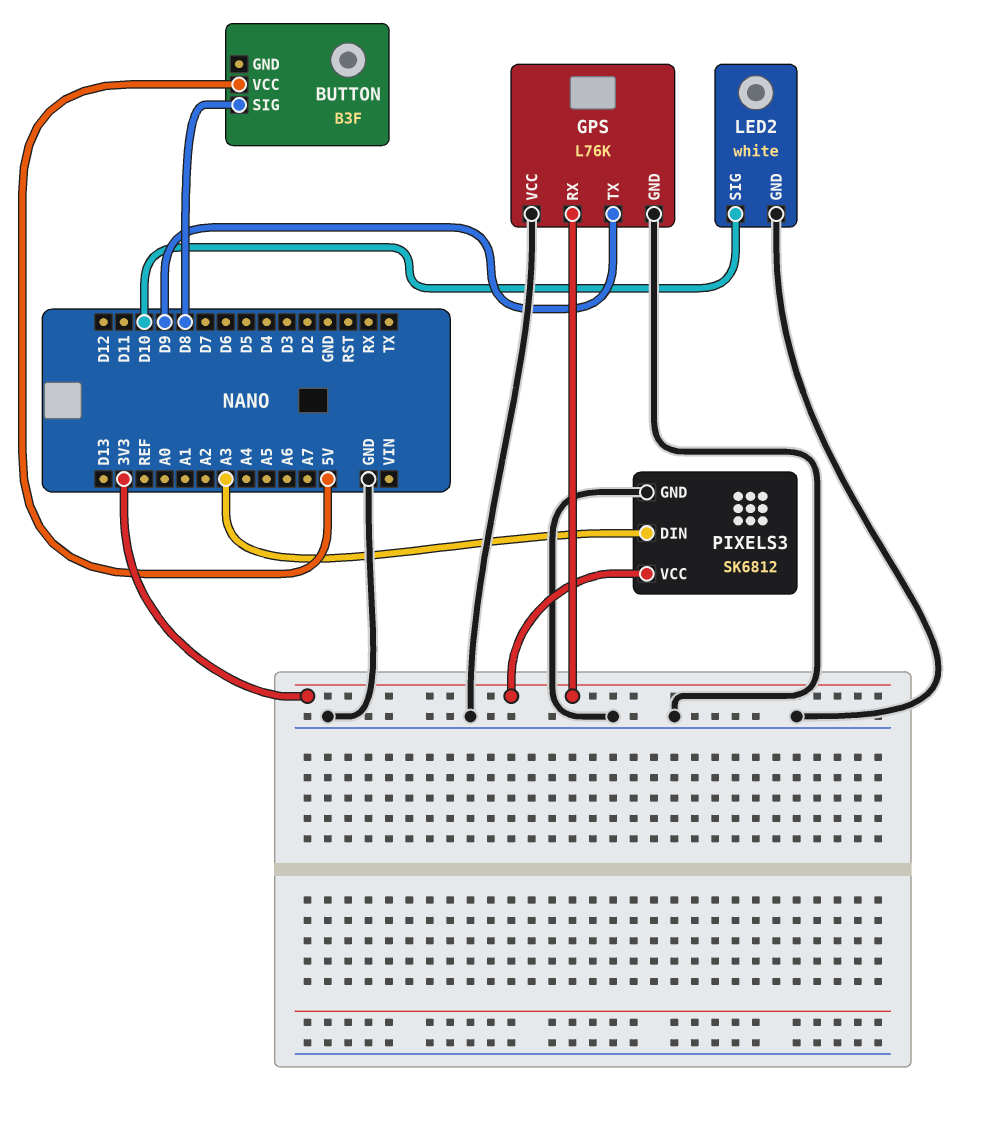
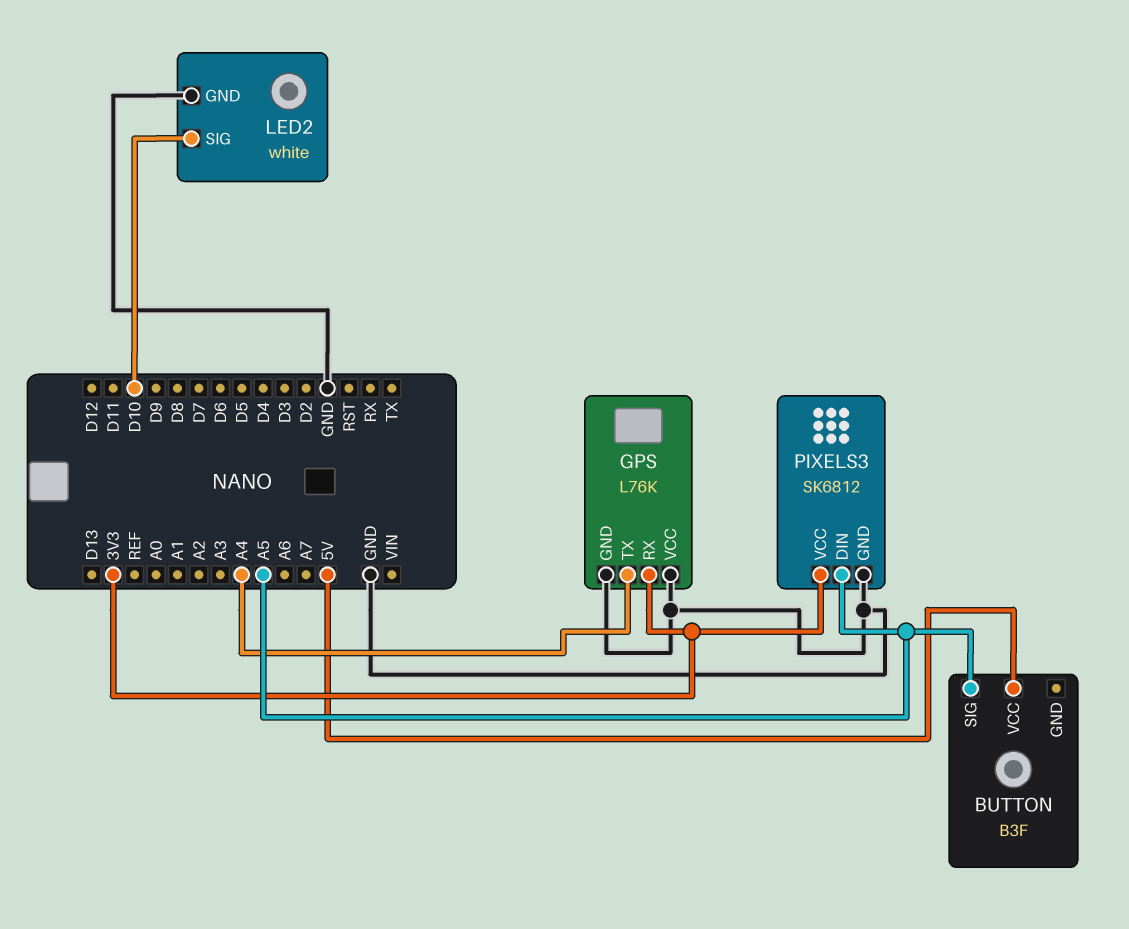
BUTTON pin SIG: D8 -> A5
GPS pin TX: D9 -> A4
PIXELS3 pin DIN: A3 -> A5

